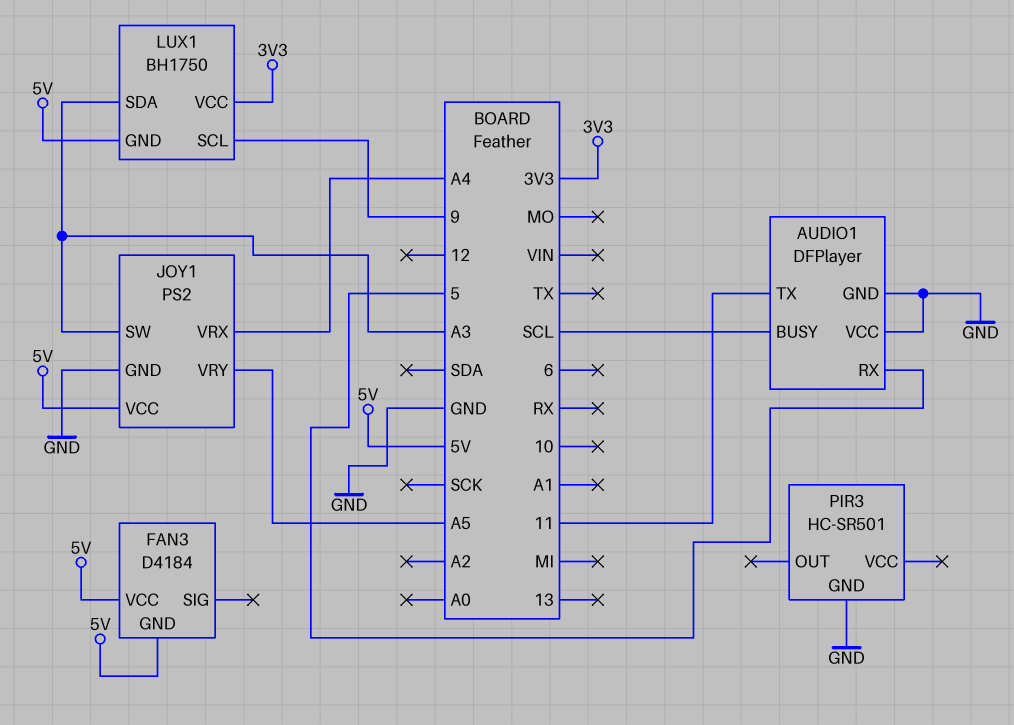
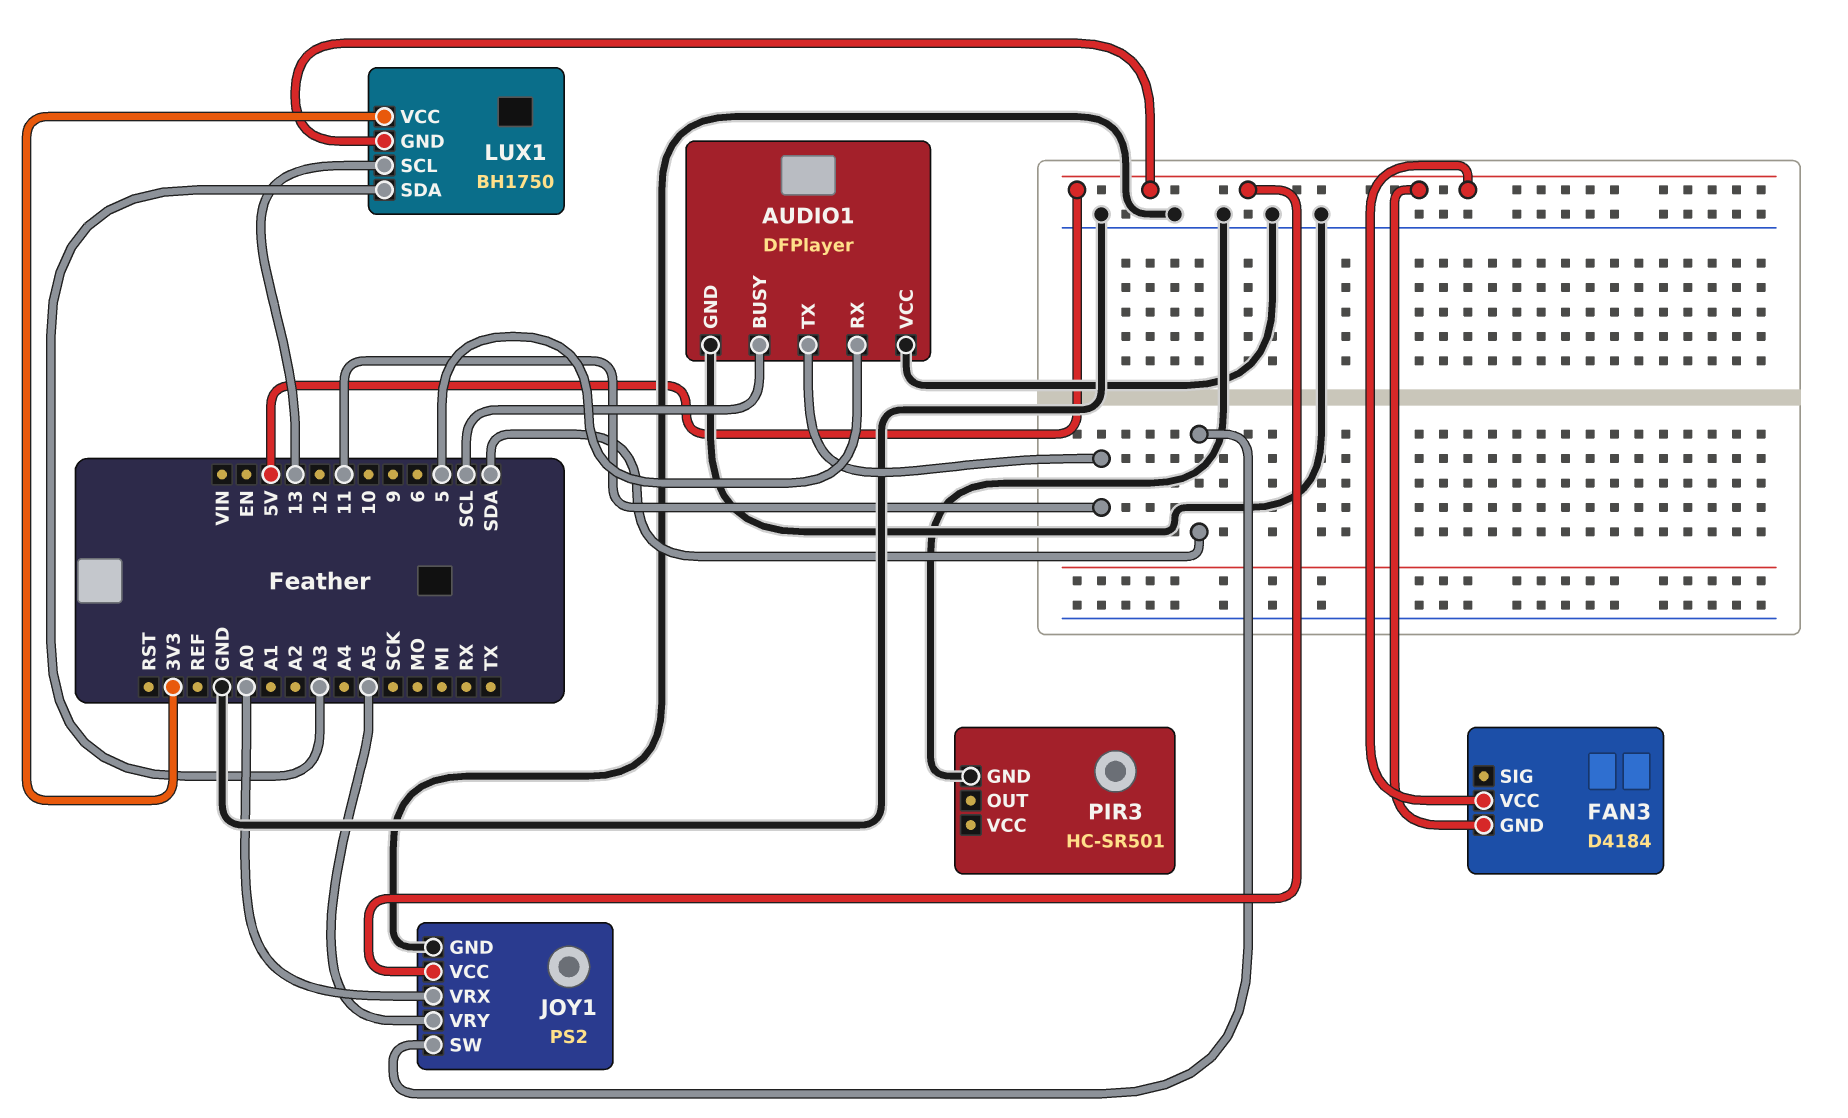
JOY1 pin SW: A3 -> SDA
JOY1 pin VRX: A4 -> A0
LUX1 pin SCL: 9 -> 13

